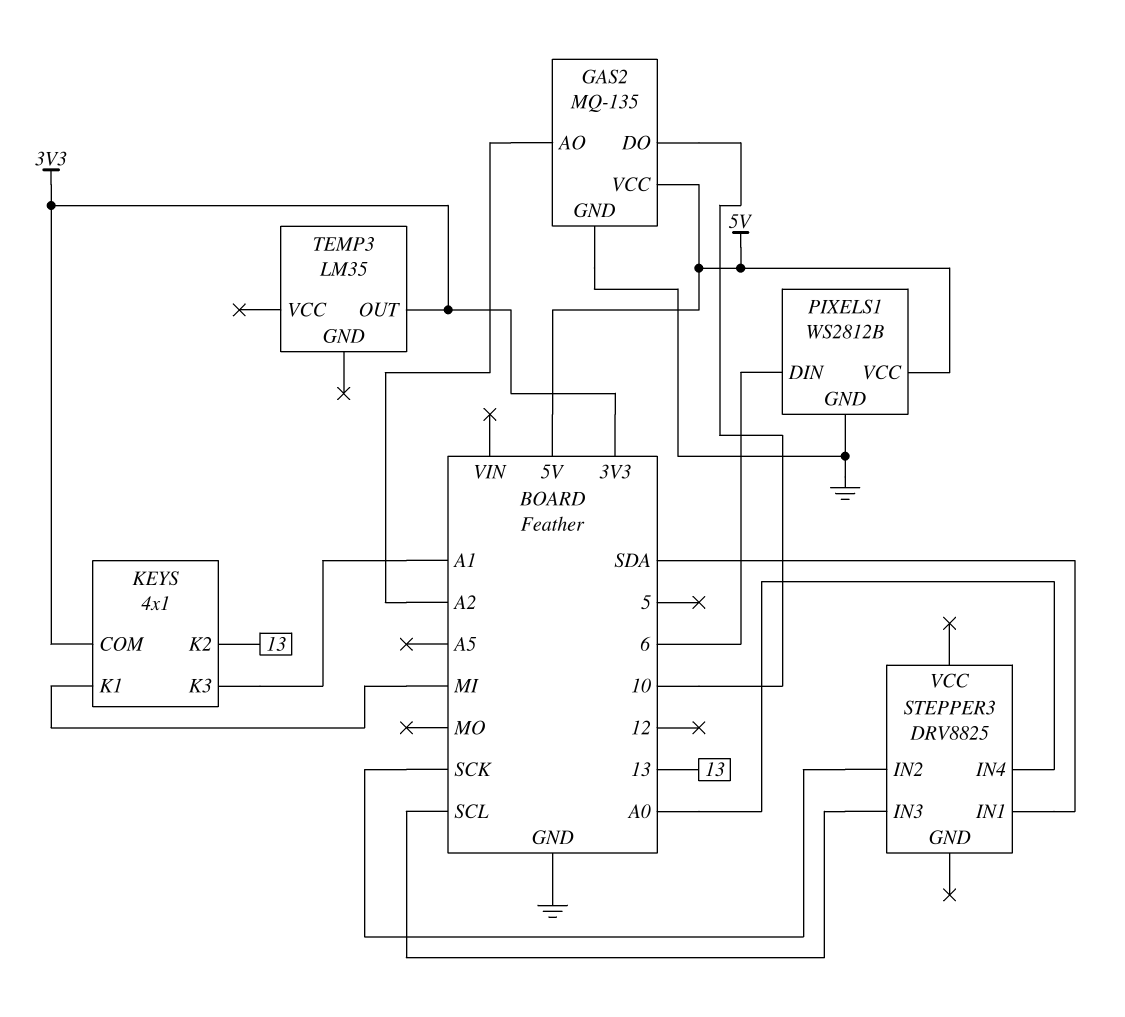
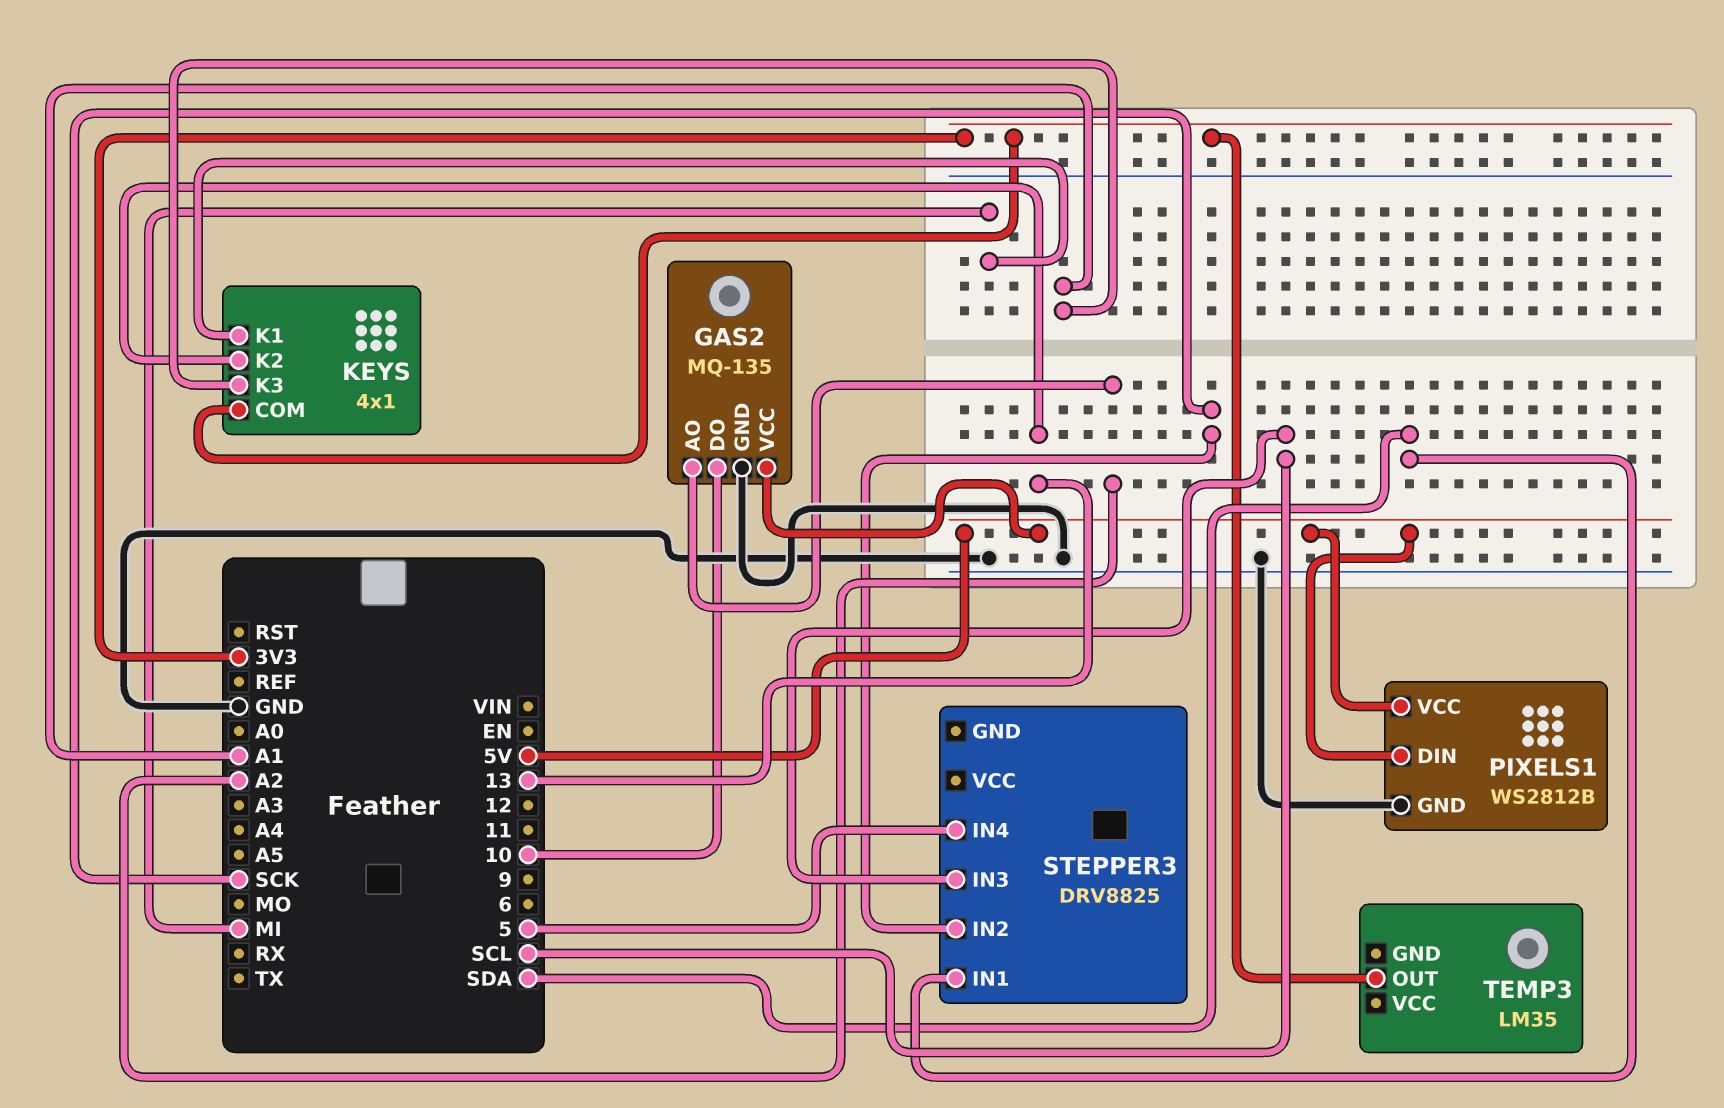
PIXELS1 pin DIN: 6 -> 5V
STEPPER3 pin IN4: A0 -> 5

